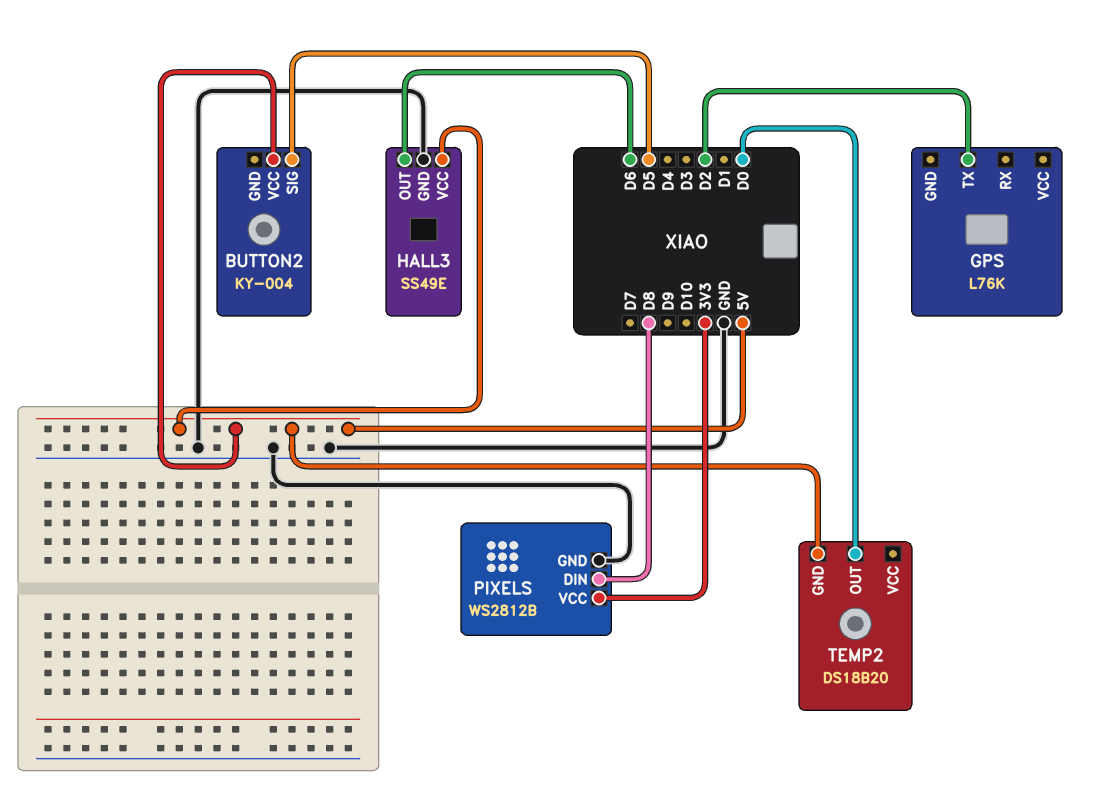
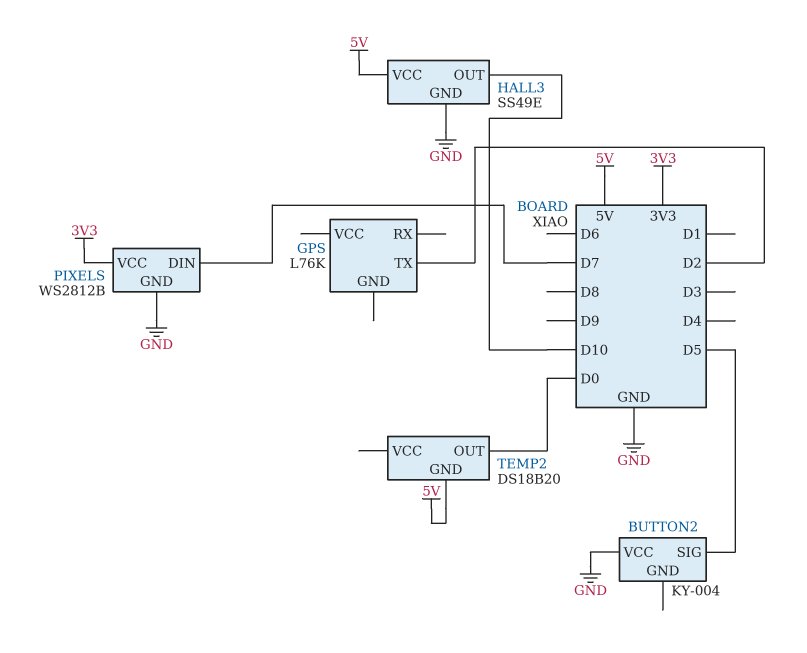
BUTTON2 pin VCC: 5V -> GND
HALL3 pin OUT: D6 -> D10
PIXELS pin DIN: D8 -> D7

